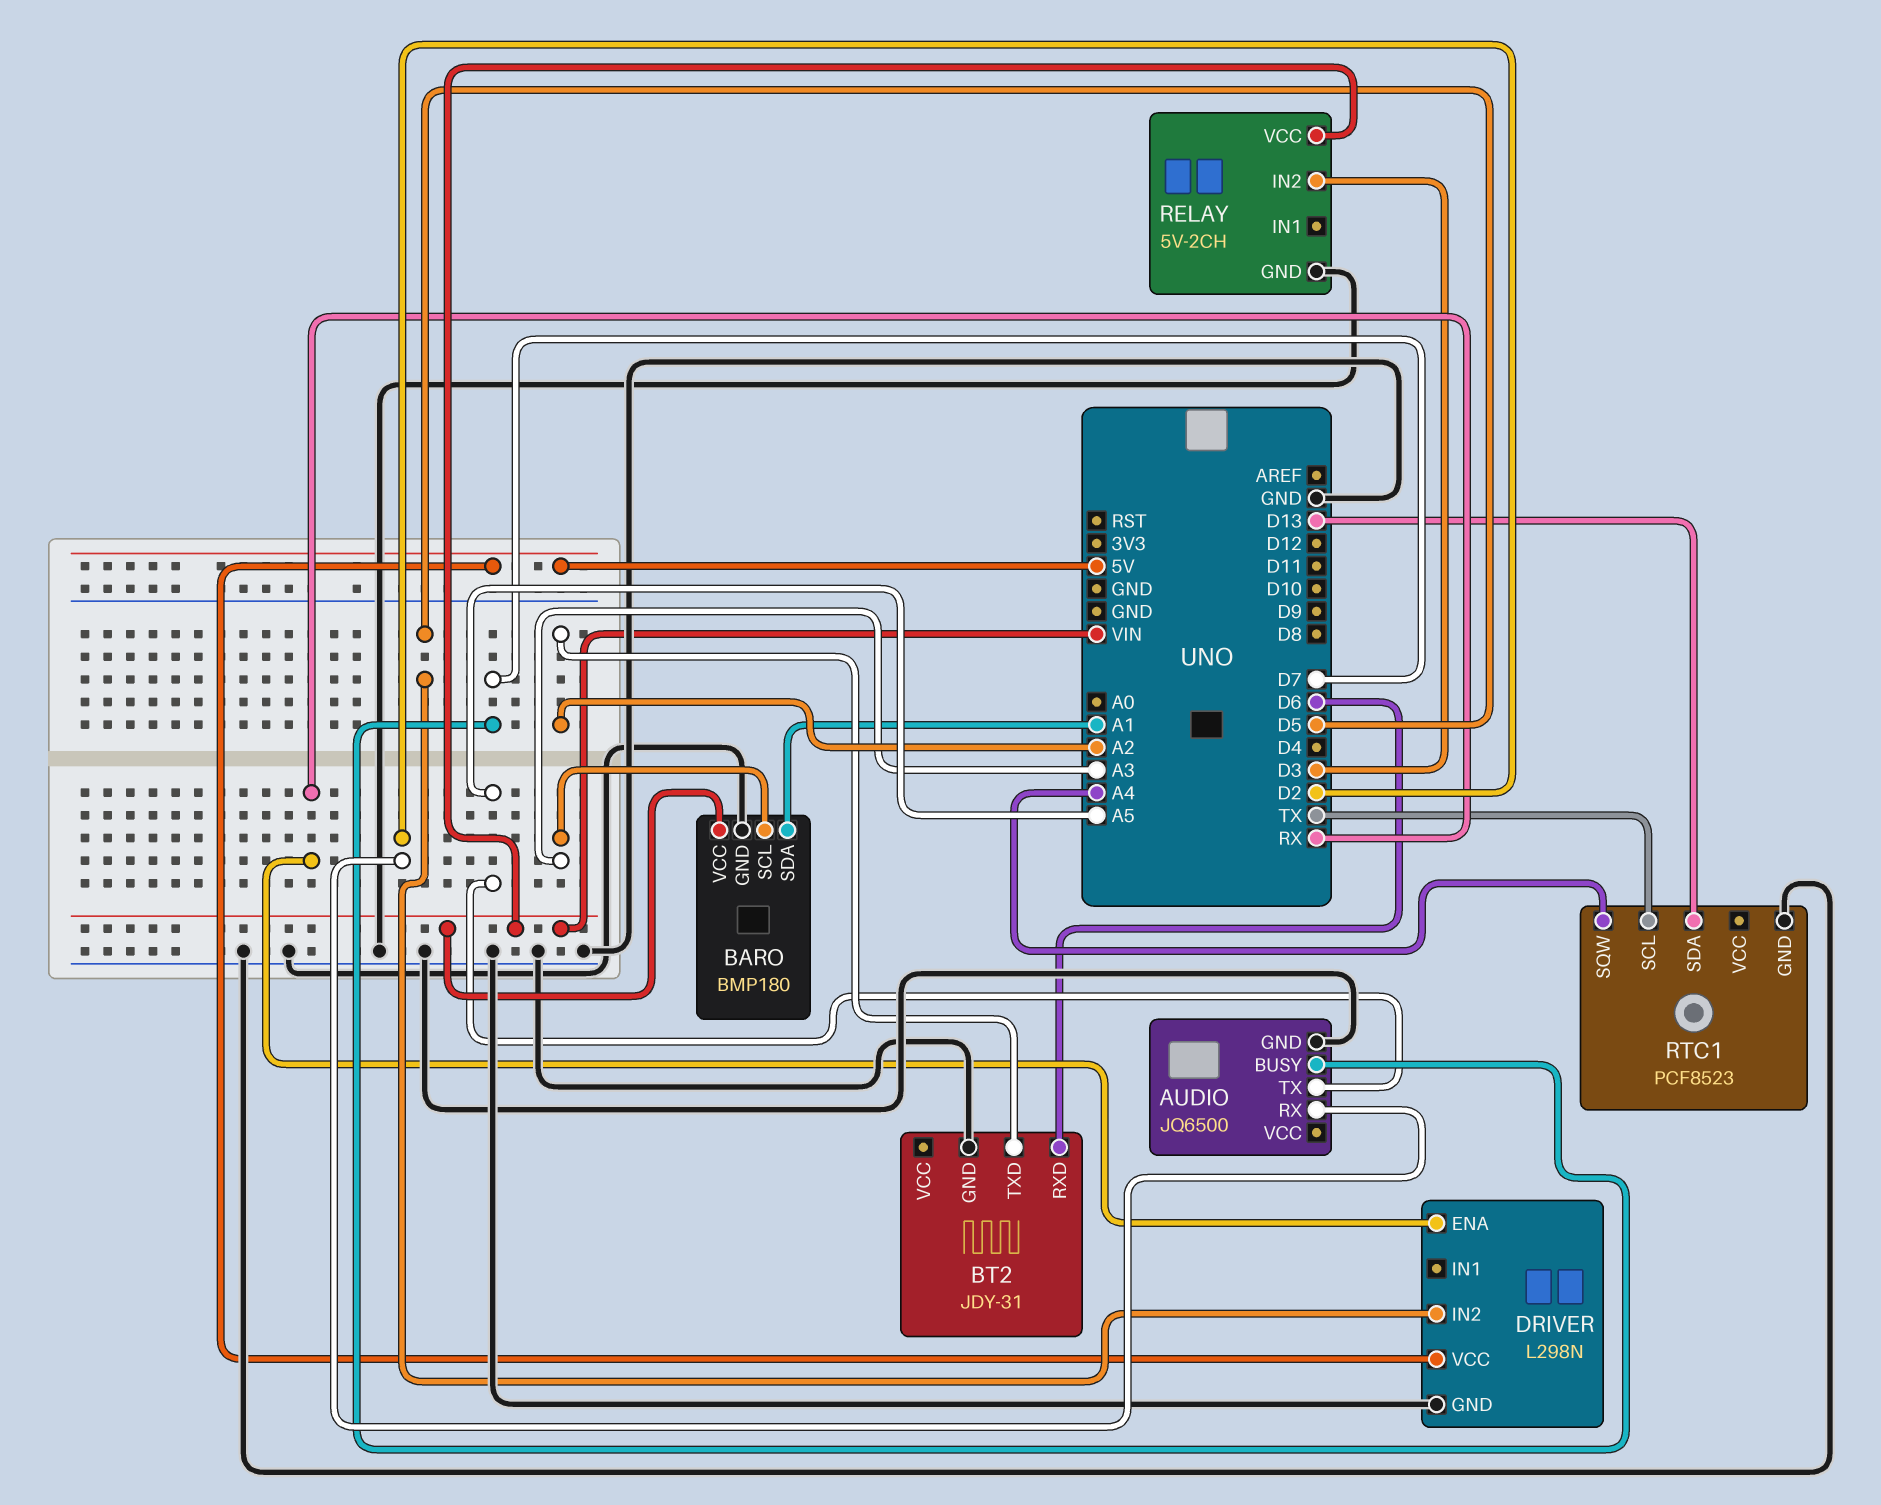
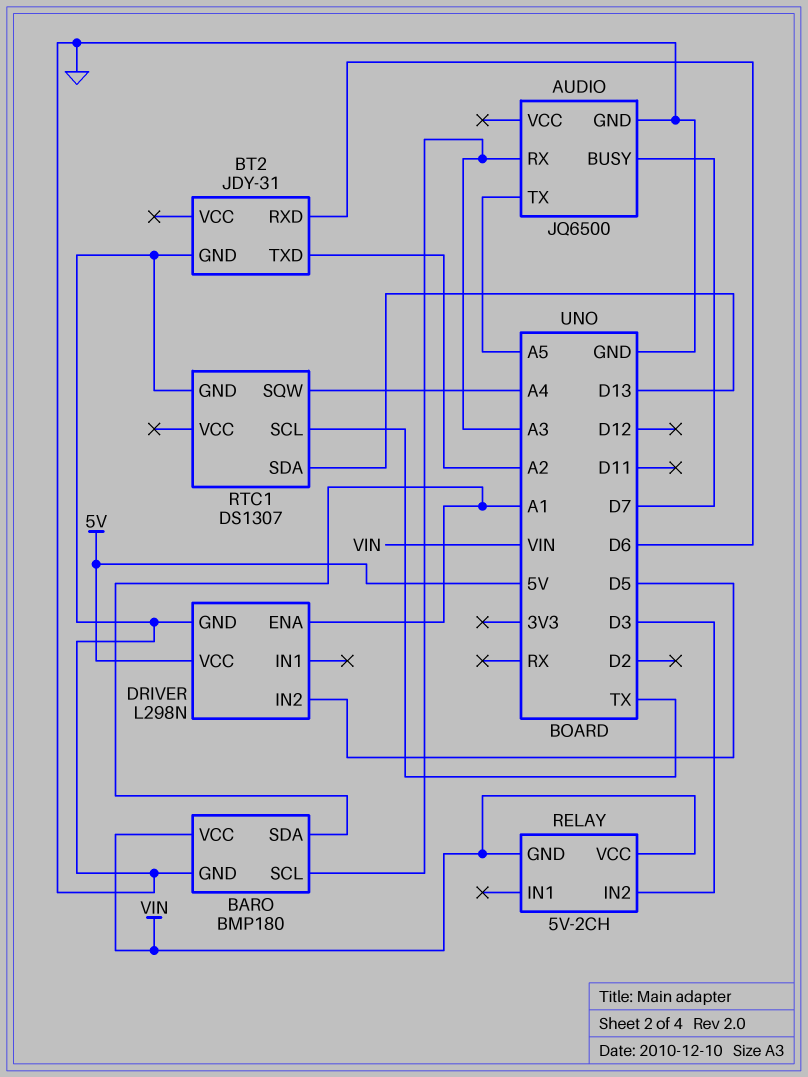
AUDIO pin RX: D2 -> A3
DRIVER pin ENA: RX -> A1
RELAY pin GND: GND -> VIN
RTC1: PCF8523 -> DS1307

